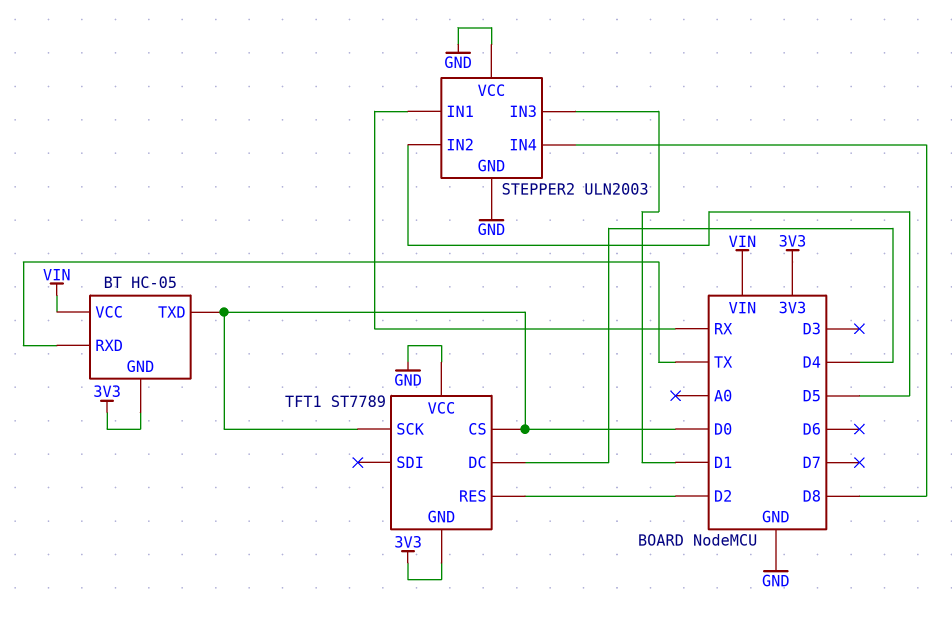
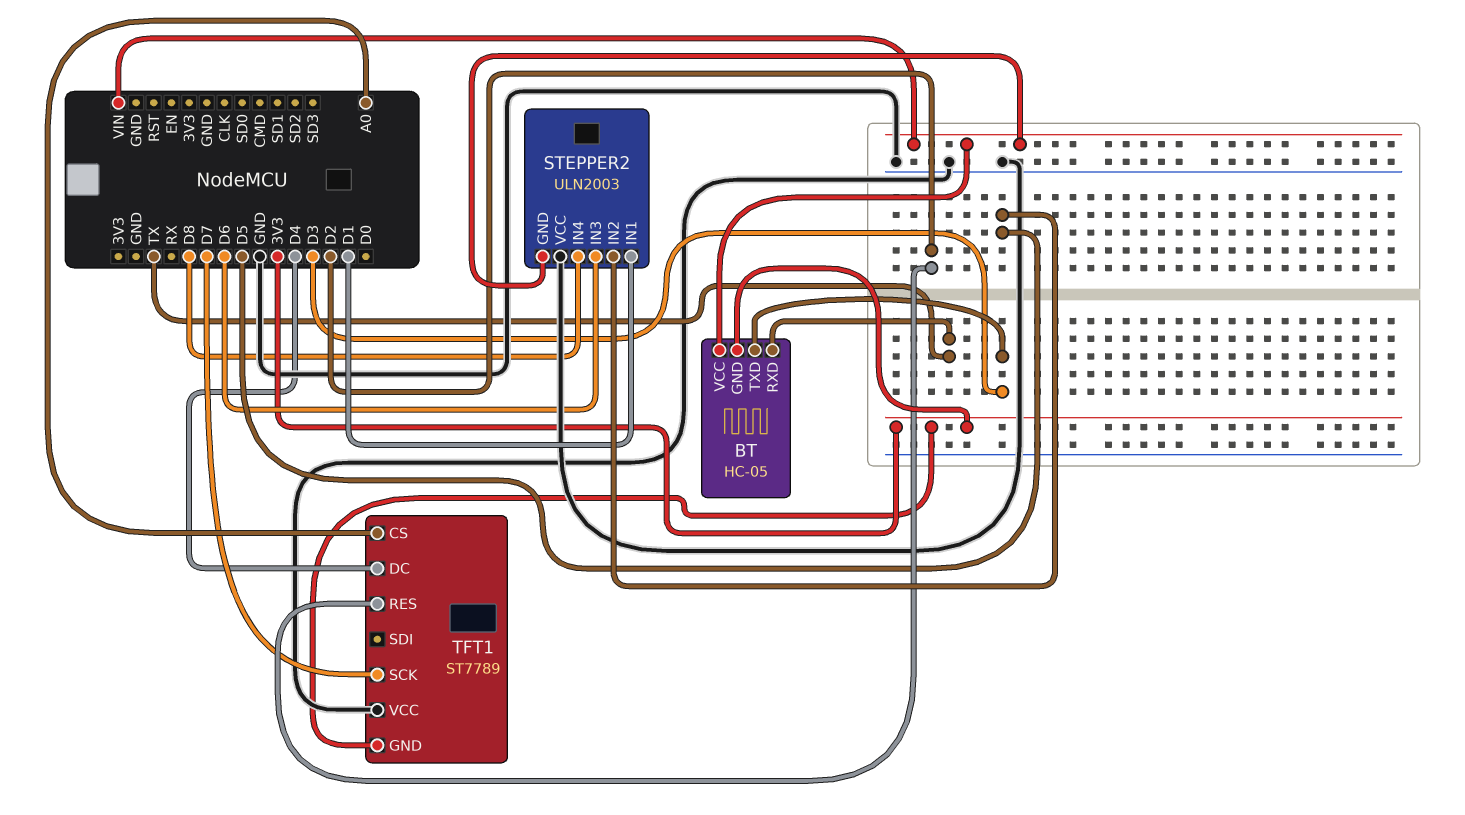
BT pin TXD: D0 -> D3
STEPPER2 pin GND: GND -> VIN
STEPPER2 pin IN1: RX -> D1
STEPPER2 pin IN3: D1 -> D6
TFT1 pin CS: D0 -> A0
TFT1 pin SCK: D0 -> D7

